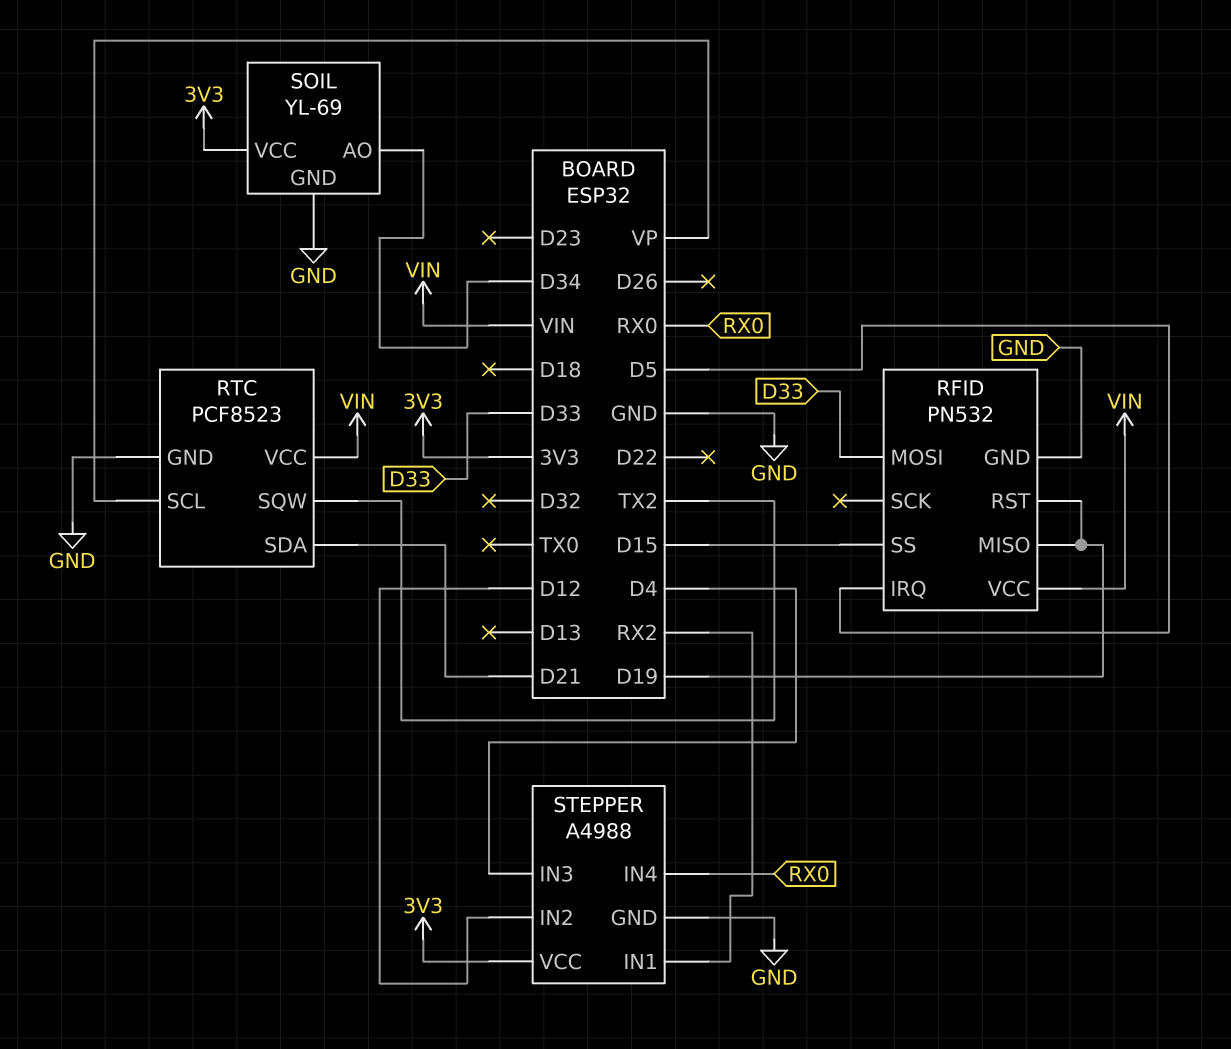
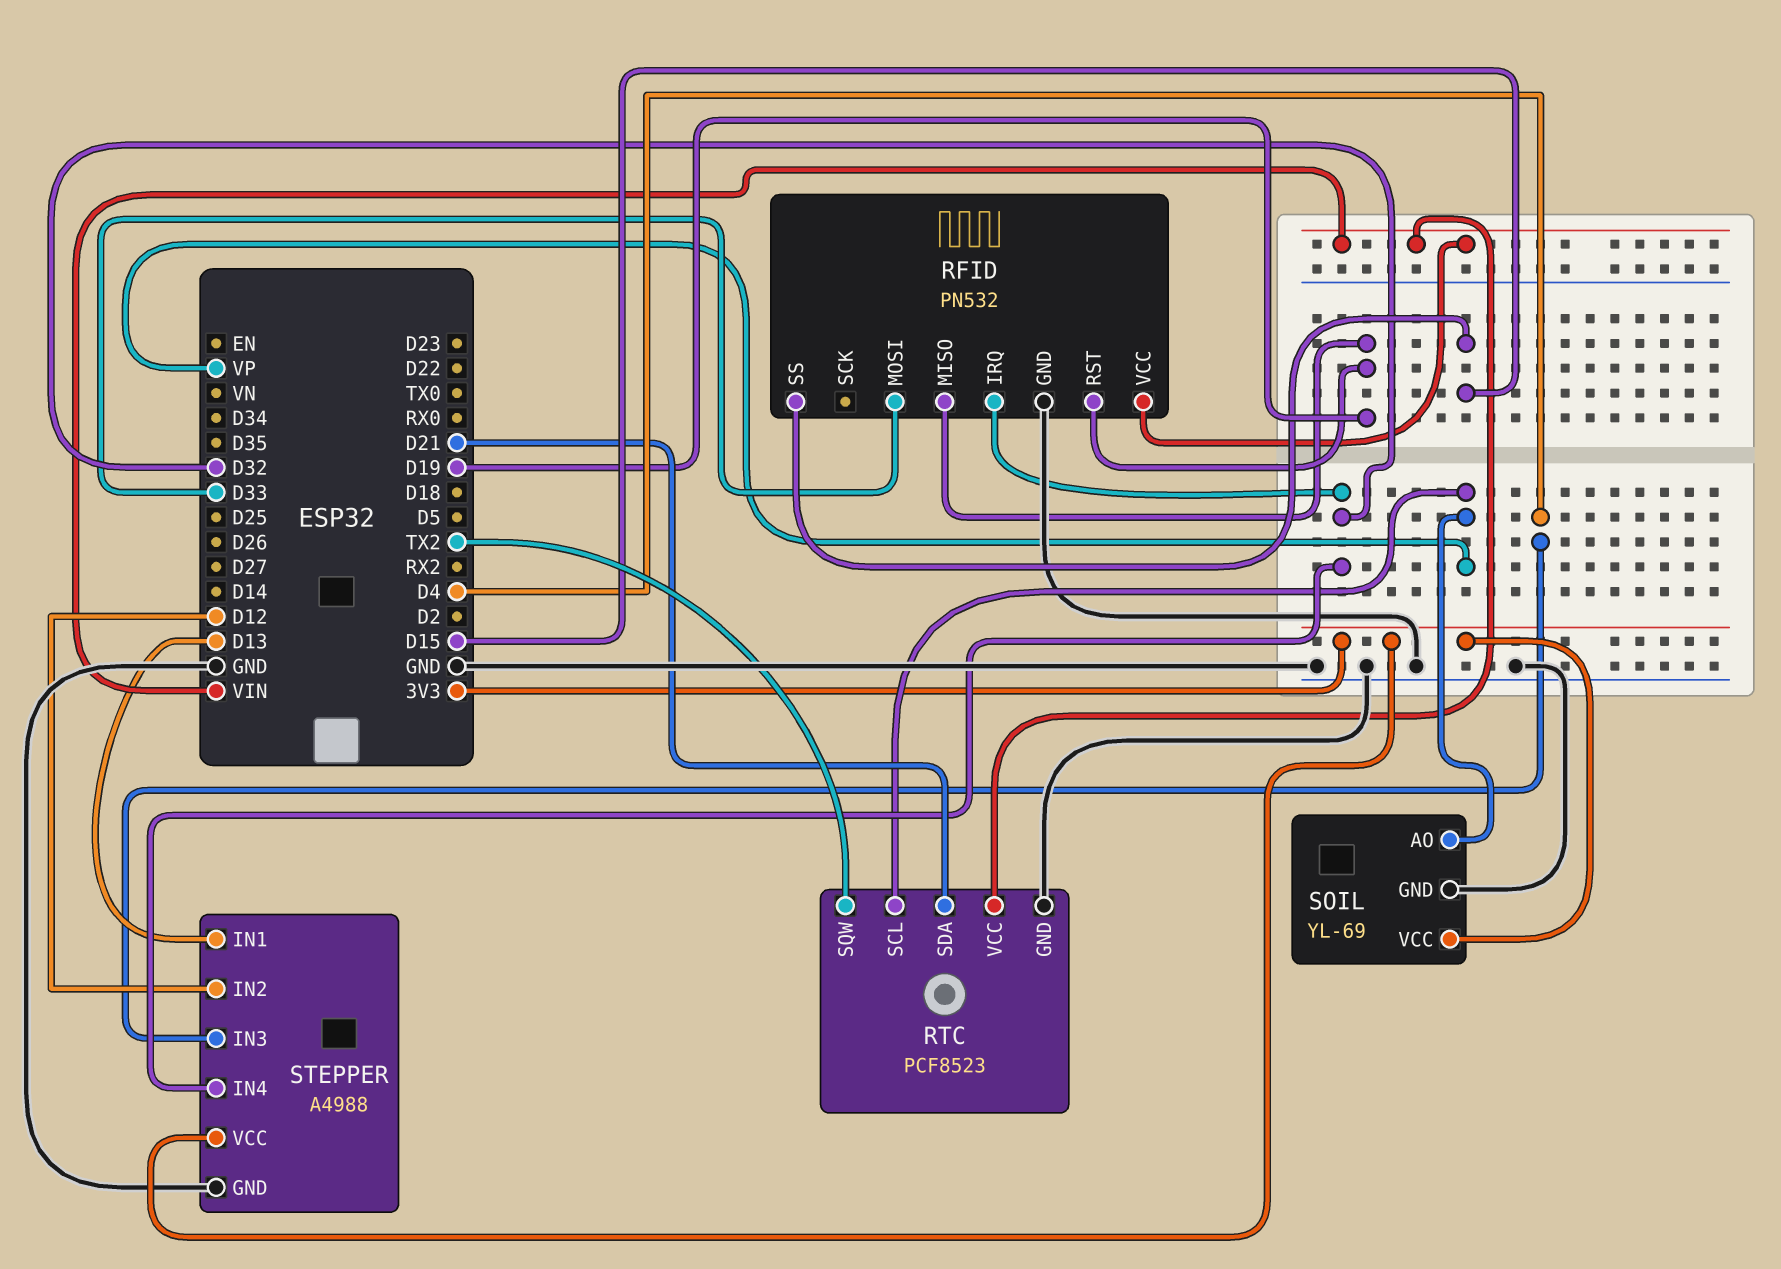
RFID pin IRQ: D5 -> D32
SOIL pin AO: D34 -> VP
STEPPER pin IN1: RX2 -> D13
STEPPER pin IN4: RX0 -> D32

